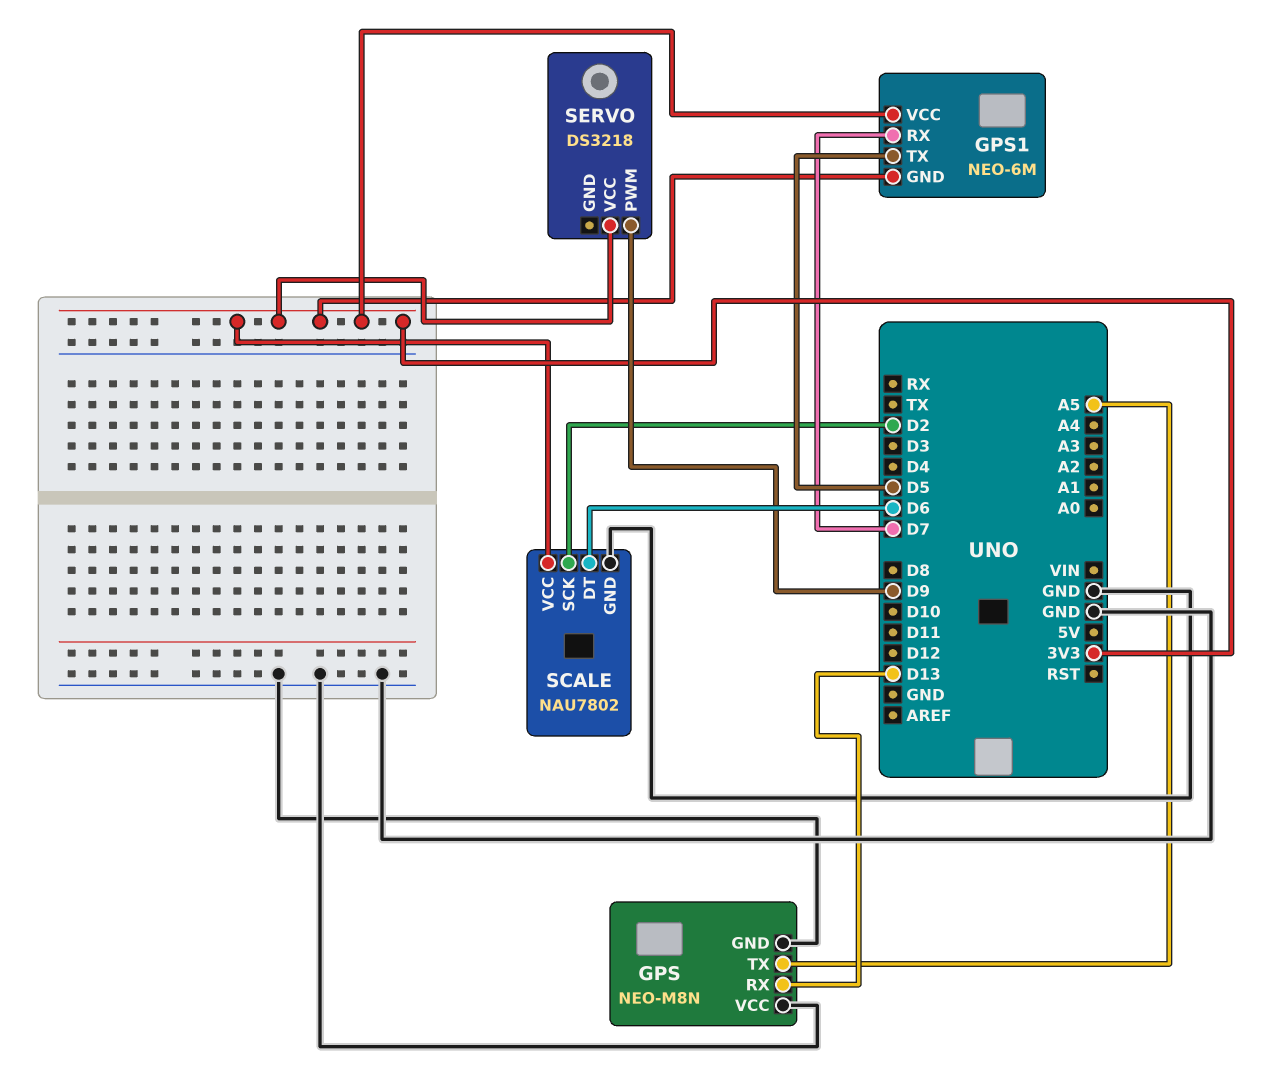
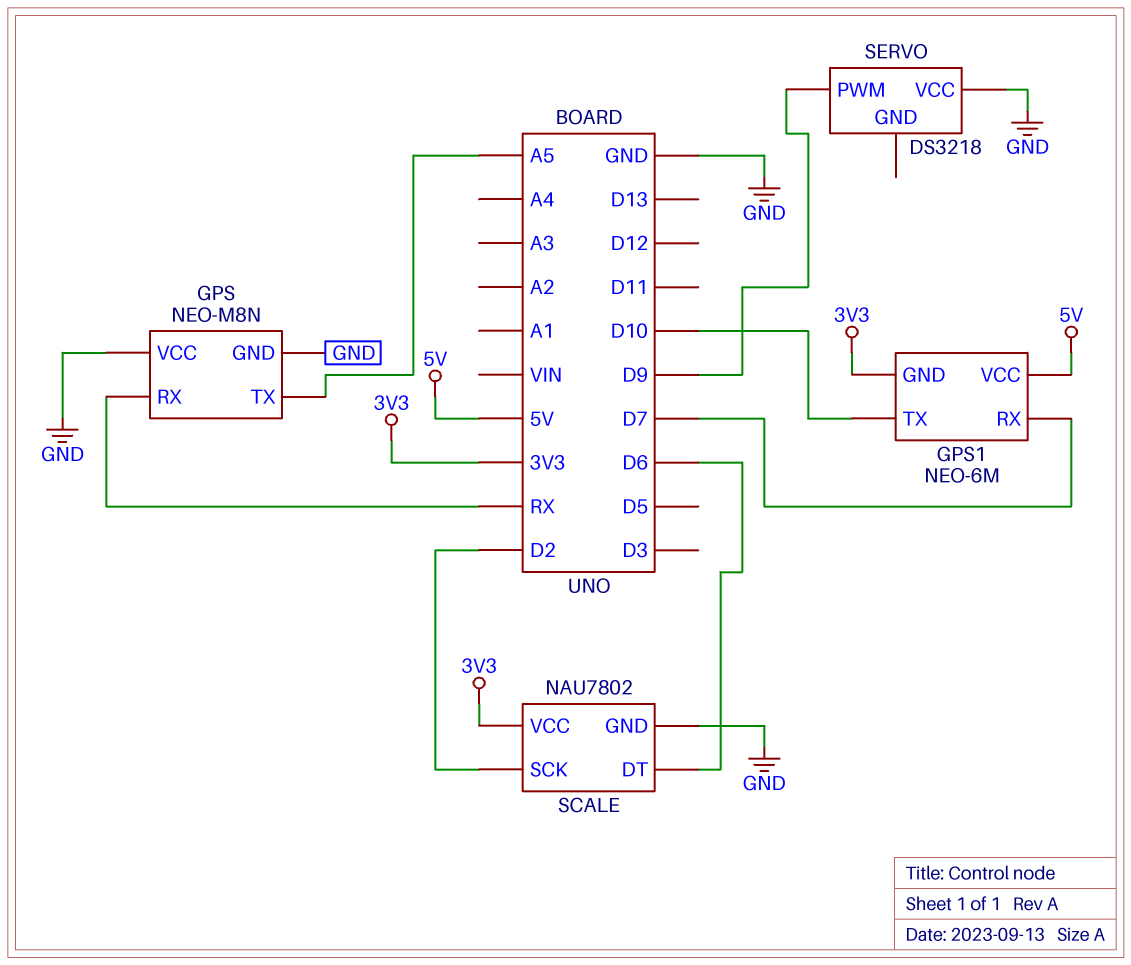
GPS pin RX: D13 -> RX
GPS1 pin TX: D5 -> D10
GPS1 pin VCC: 3V3 -> 5V
SERVO pin VCC: 3V3 -> GND

